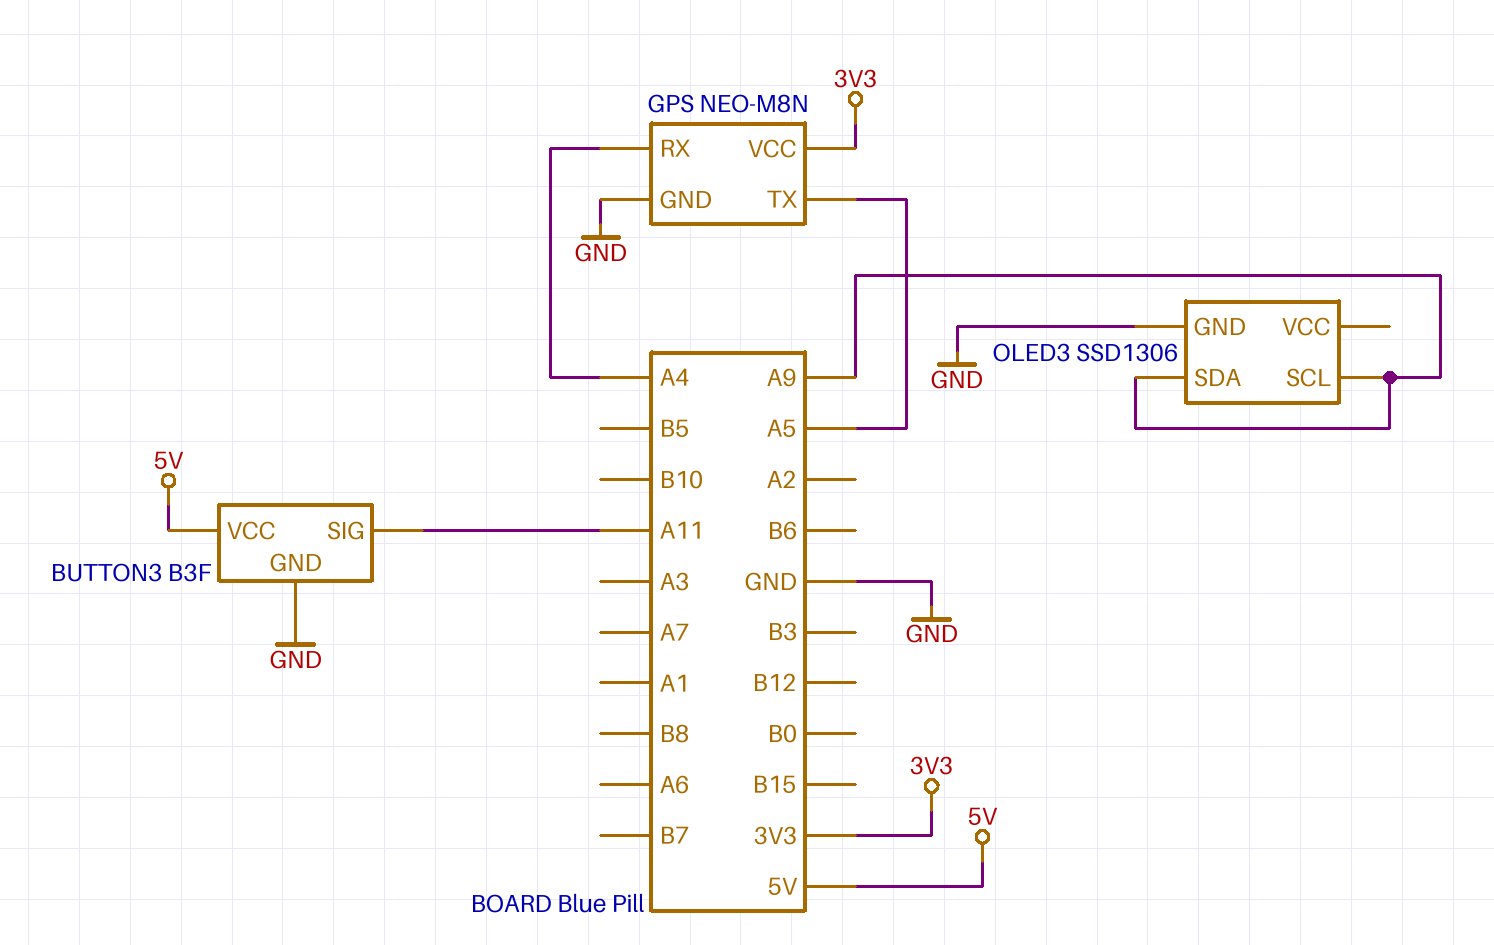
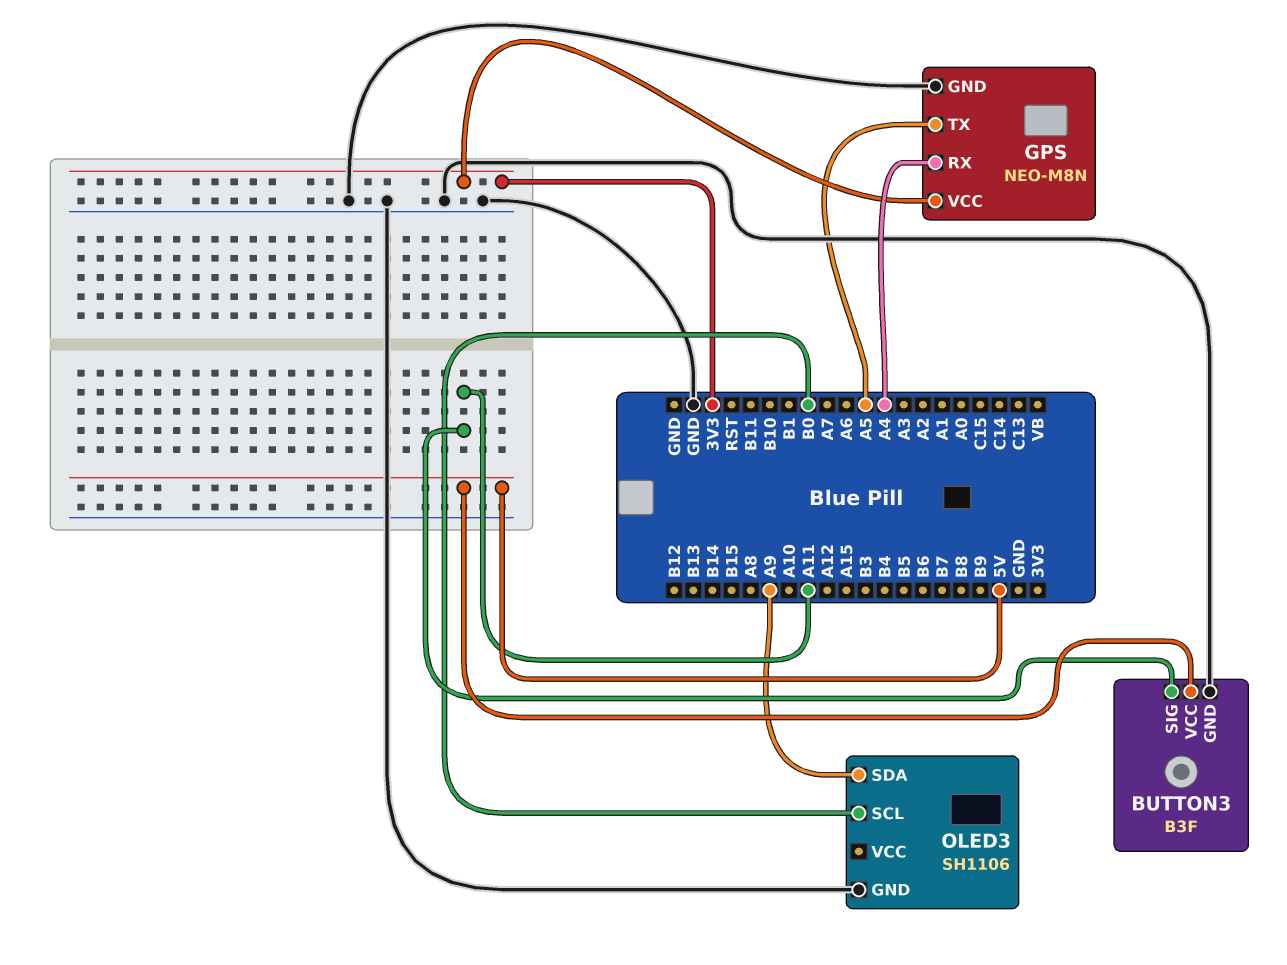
OLED3: SSD1306 -> SH1106
OLED3 pin SCL: A9 -> B0

